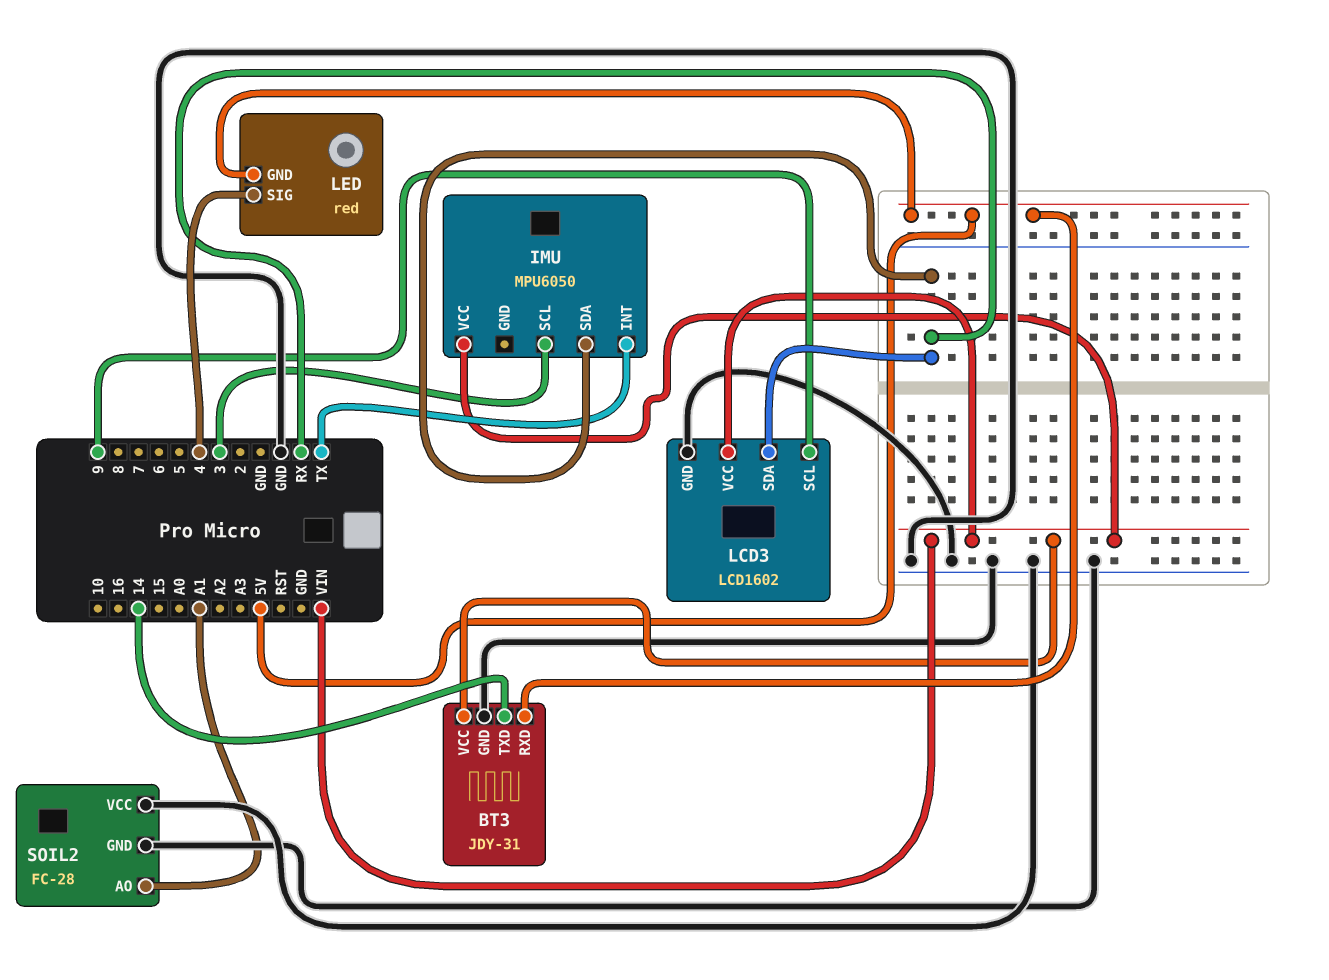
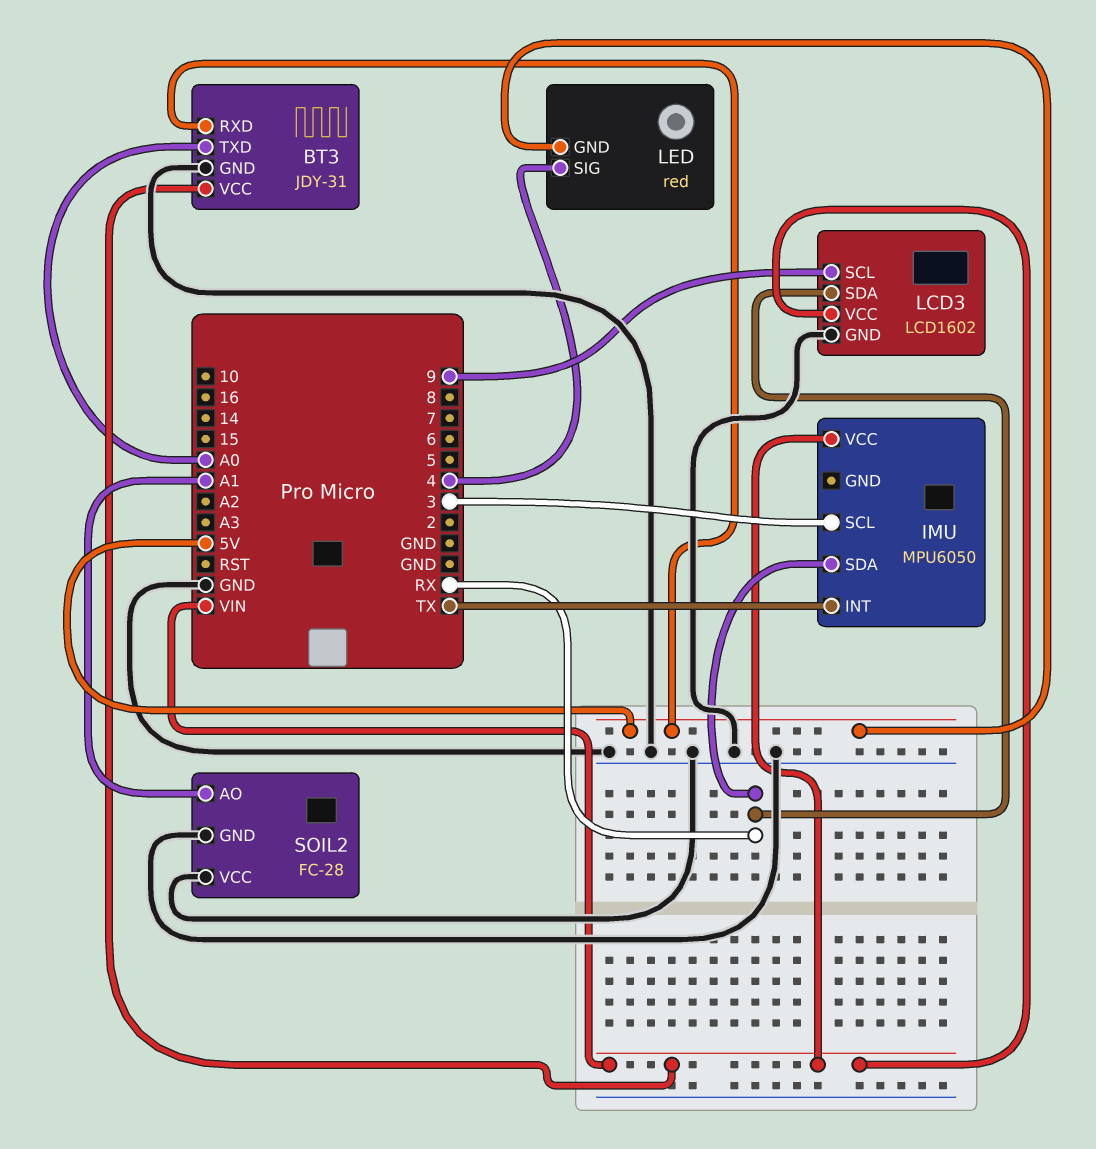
BT3 pin TXD: 14 -> A0

